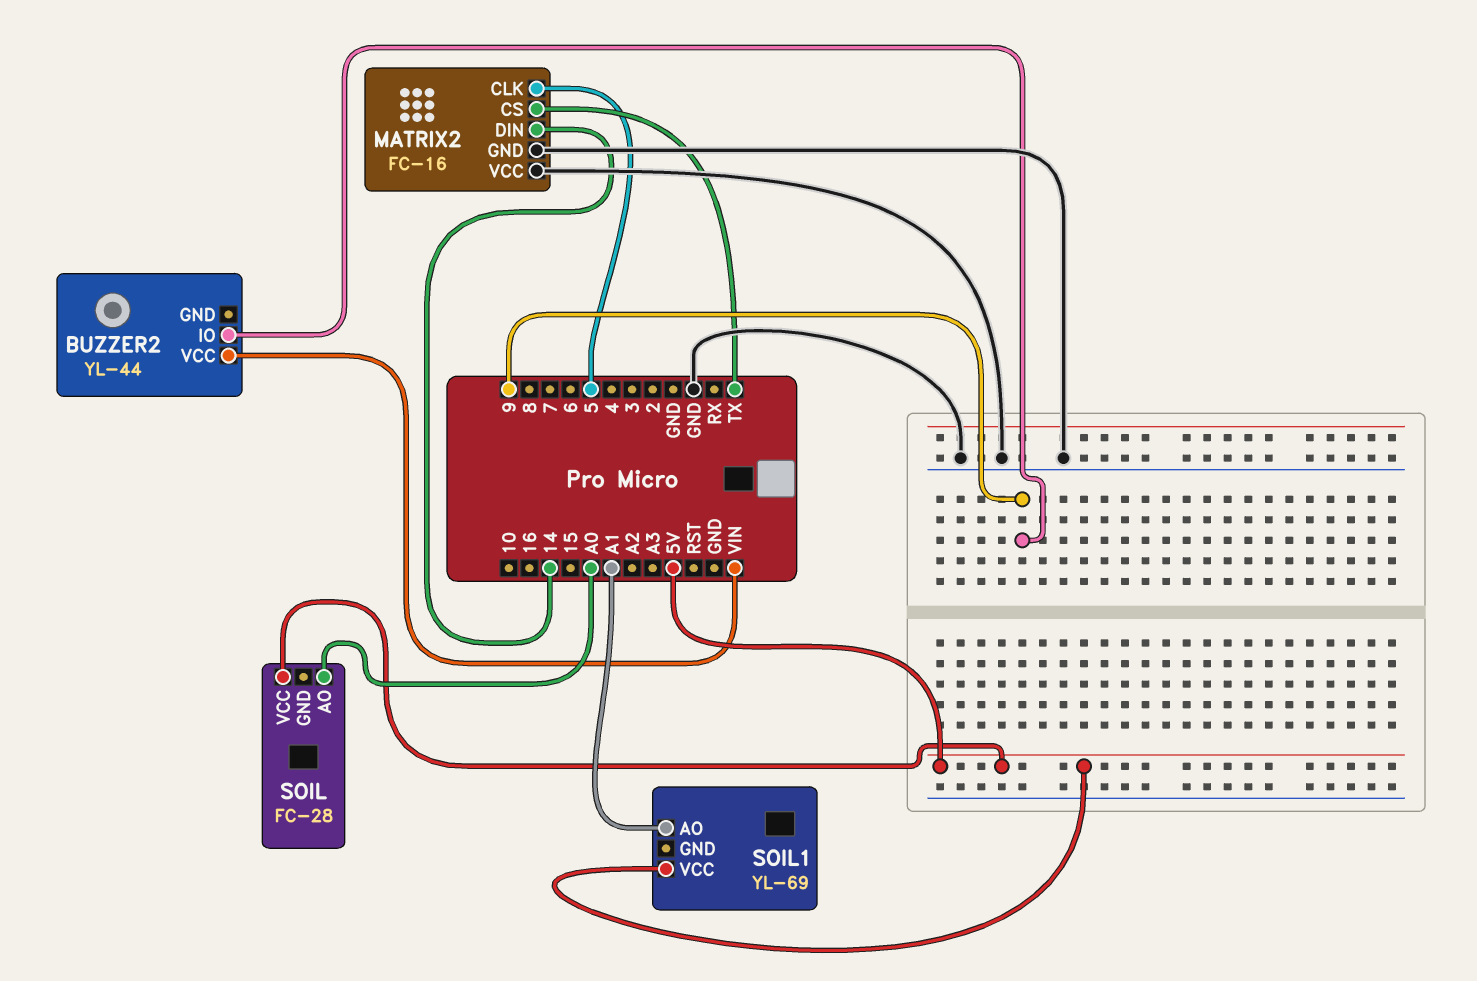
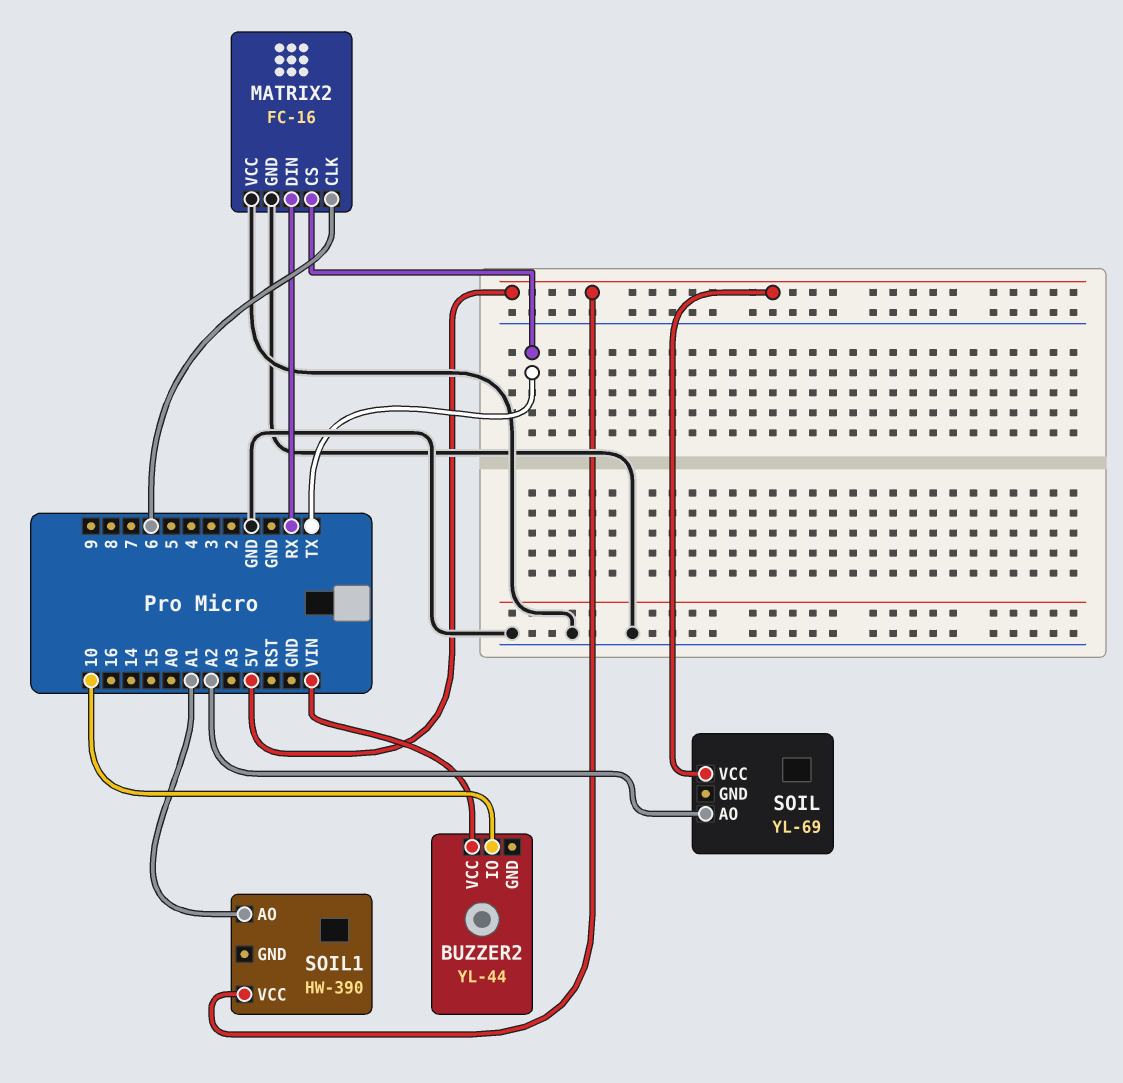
BUZZER2 pin IO: 9 -> 10
MATRIX2 pin CLK: 5 -> 6
MATRIX2 pin DIN: 14 -> RX
SOIL: FC-28 -> YL-69
SOIL pin AO: A0 -> A2
SOIL1: YL-69 -> HW-390

